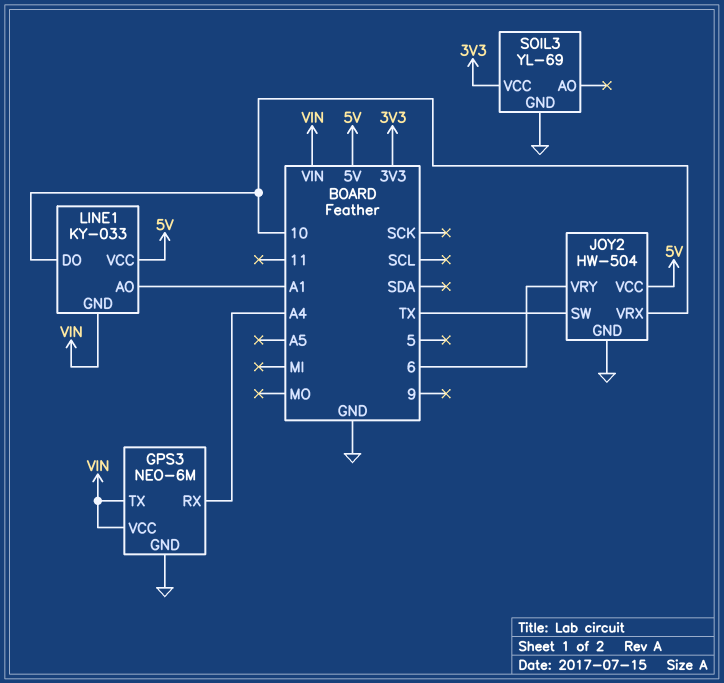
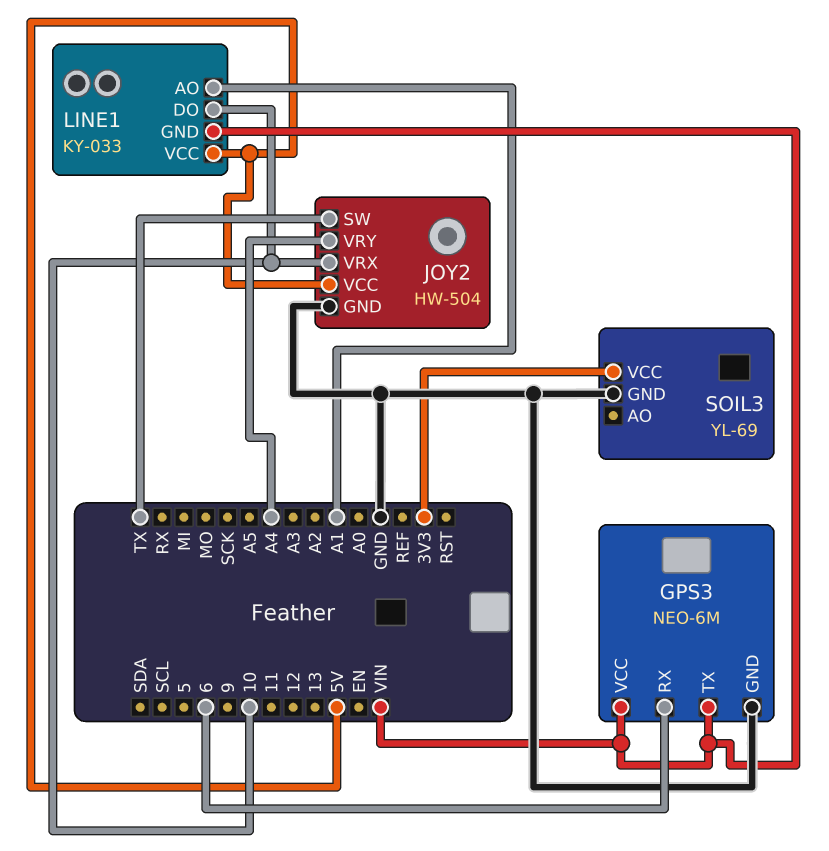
GPS3 pin RX: A4 -> 6
JOY2 pin VRY: 6 -> A4

